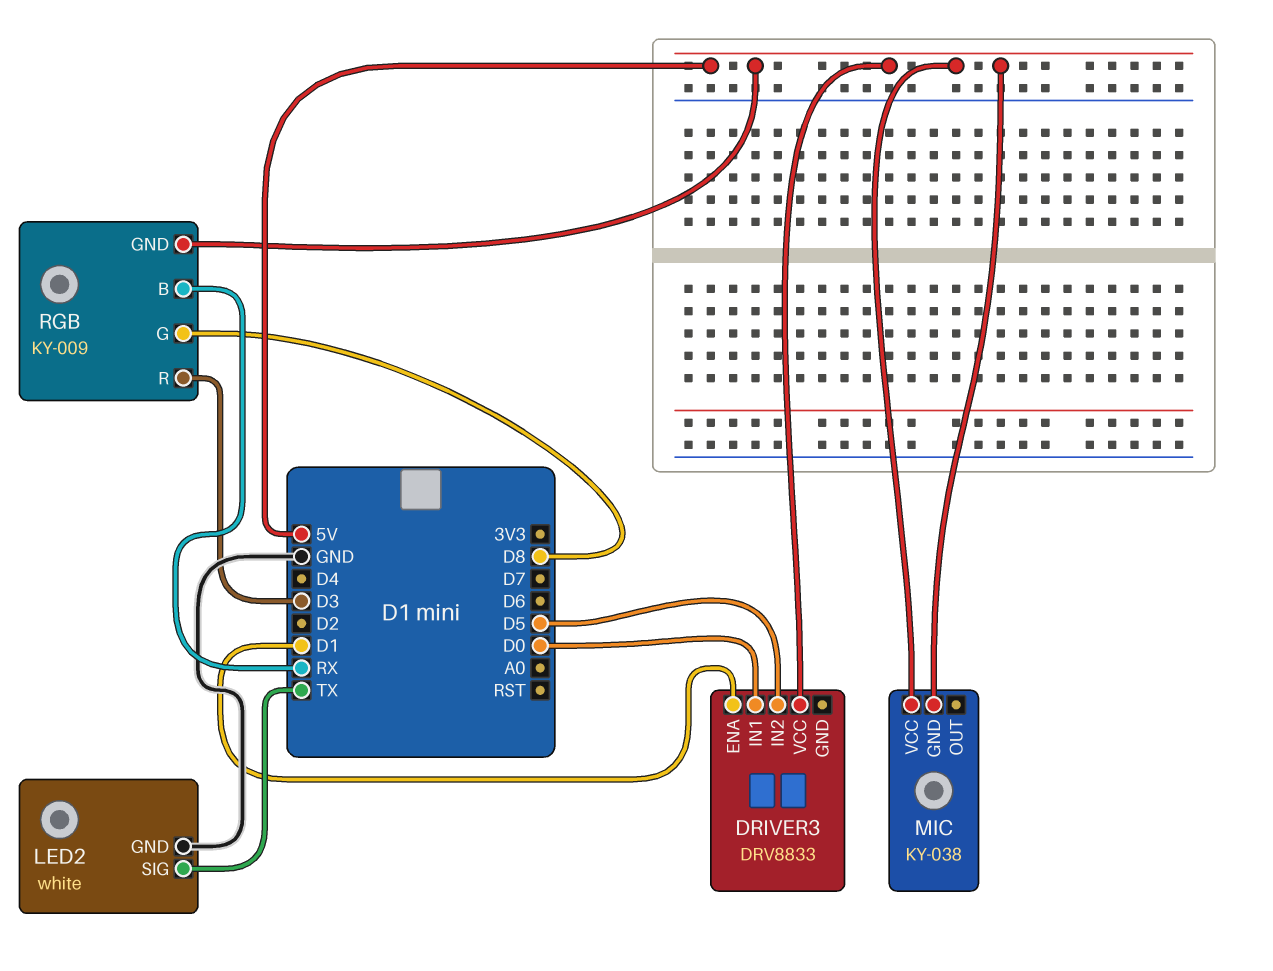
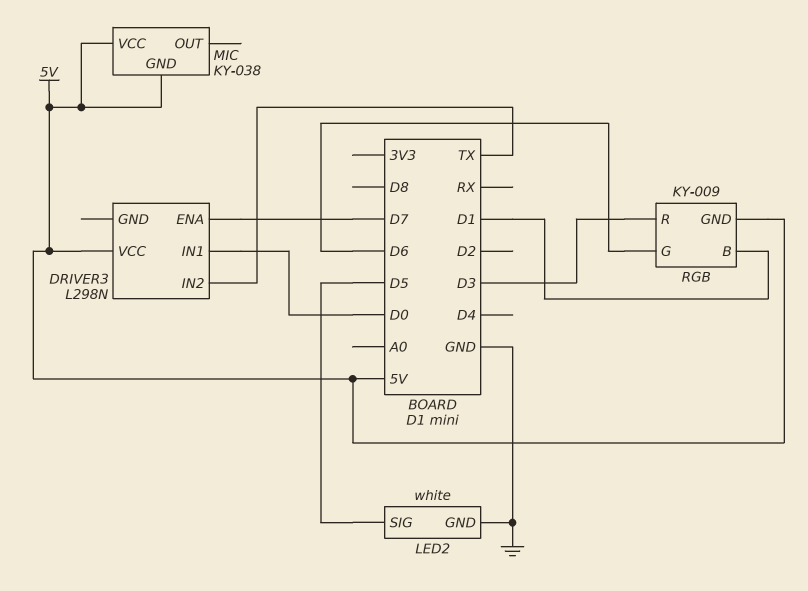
DRIVER3: DRV8833 -> L298N
DRIVER3 pin ENA: D1 -> D7
DRIVER3 pin IN2: D5 -> TX
LED2 pin SIG: TX -> D5
RGB pin B: RX -> D1
RGB pin G: D8 -> D6

